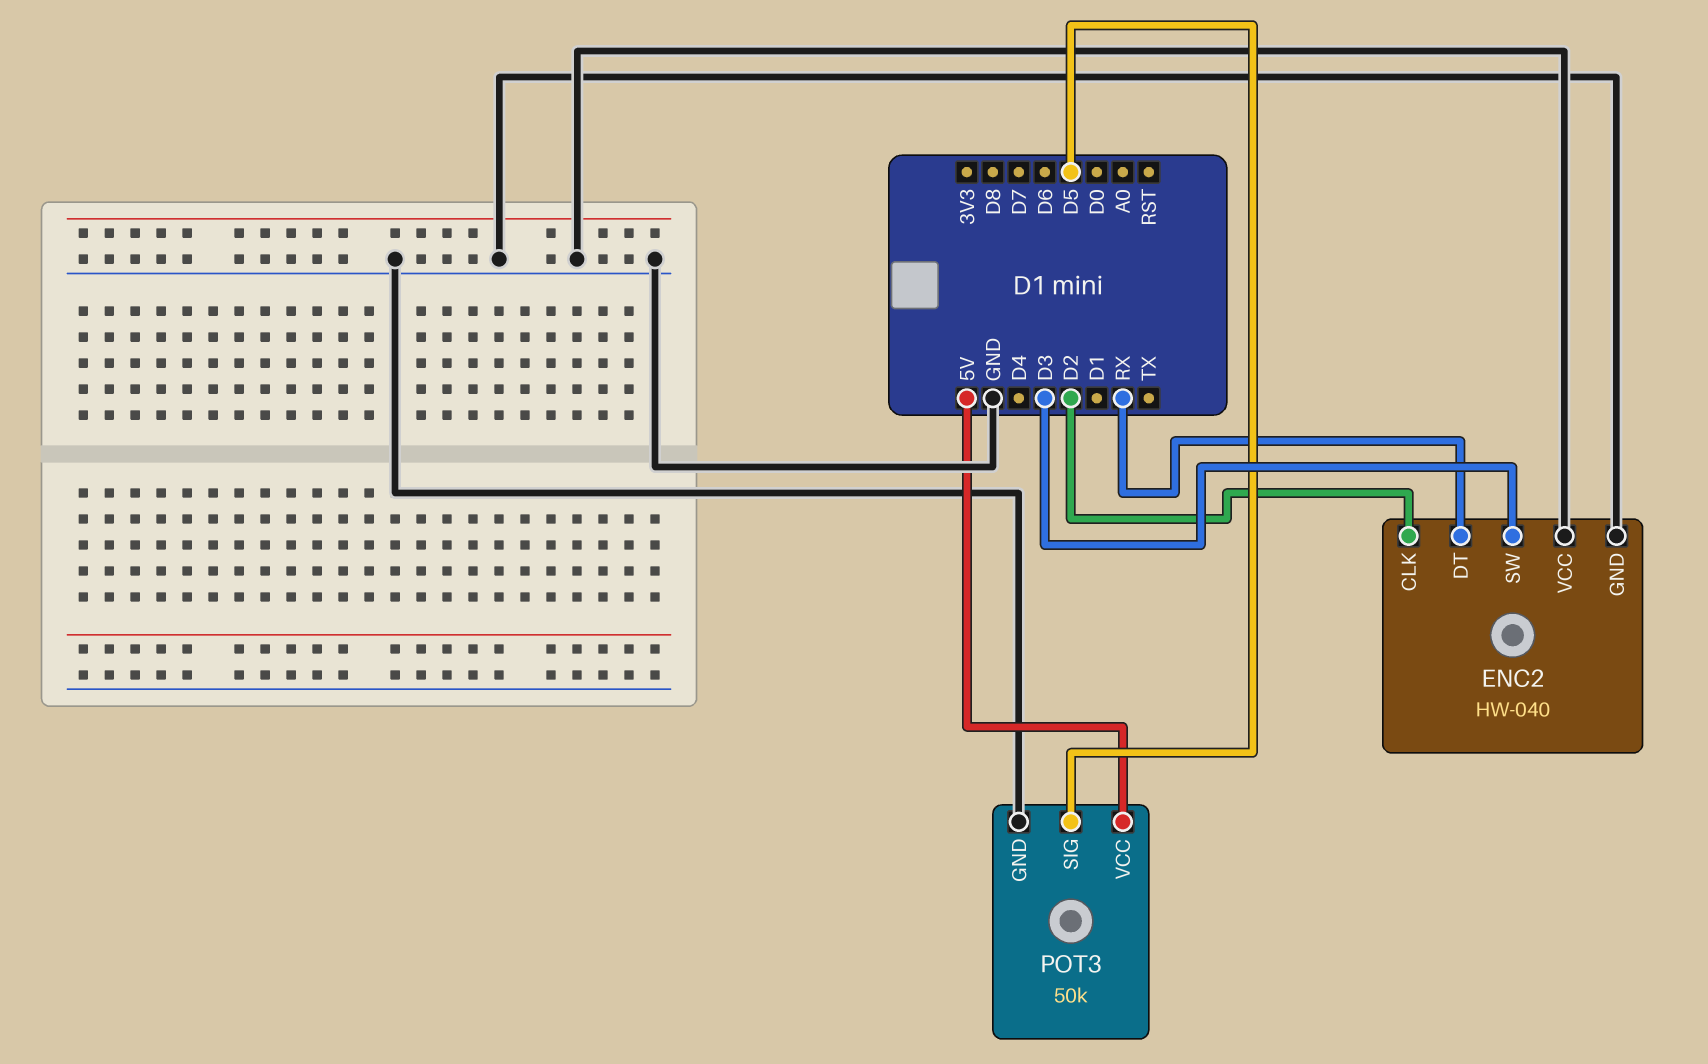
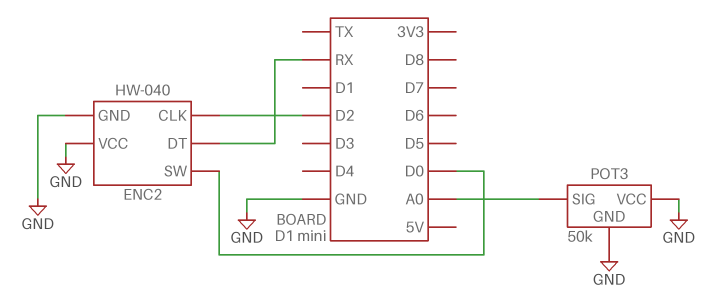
ENC2 pin SW: D3 -> D0
POT3 pin SIG: D5 -> A0
POT3 pin VCC: 5V -> GND

